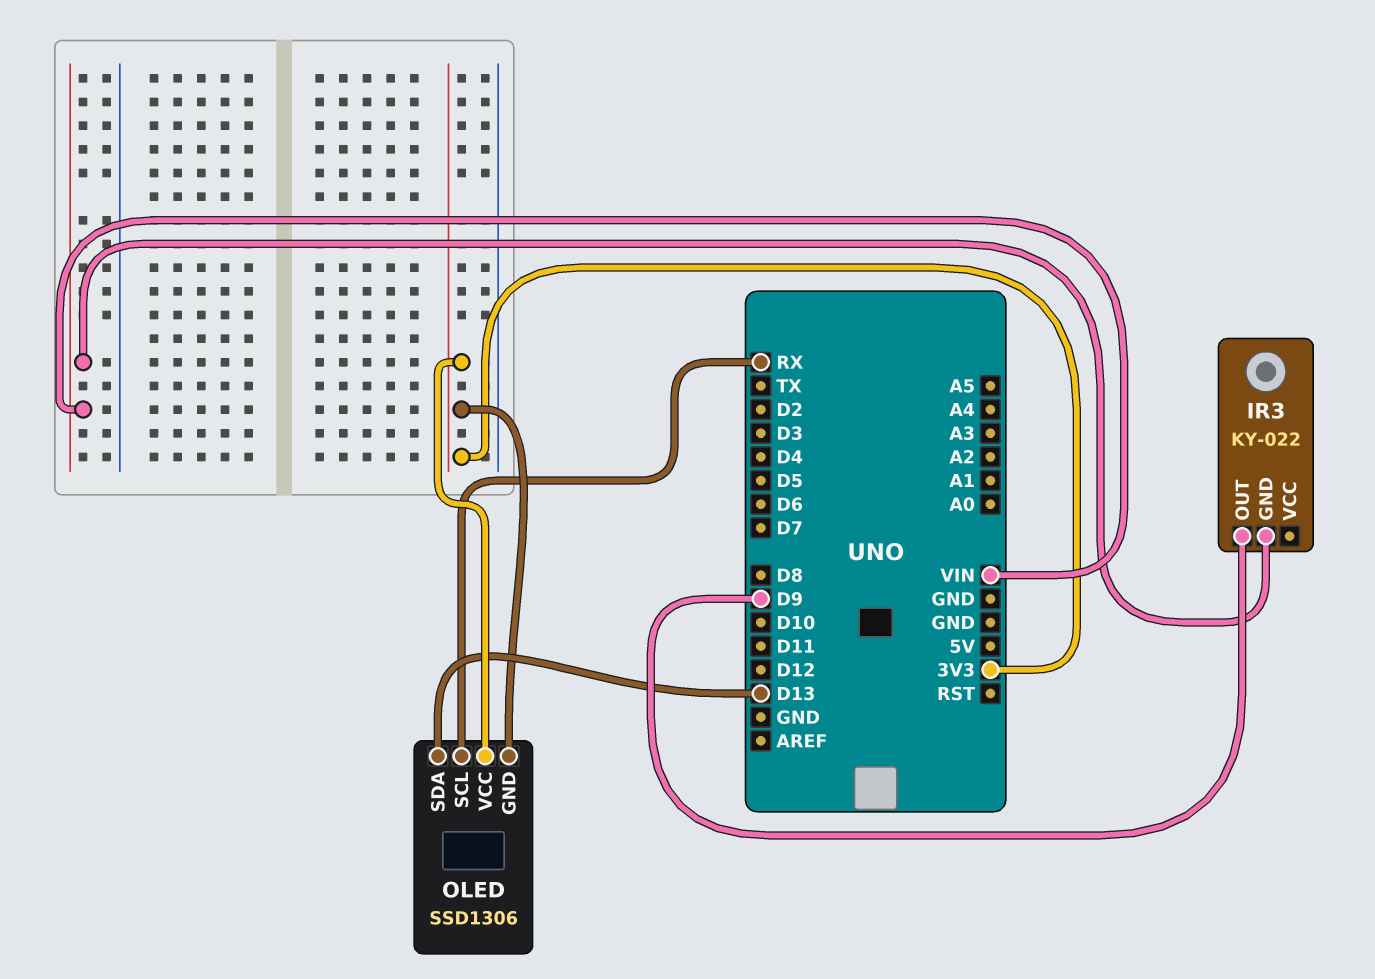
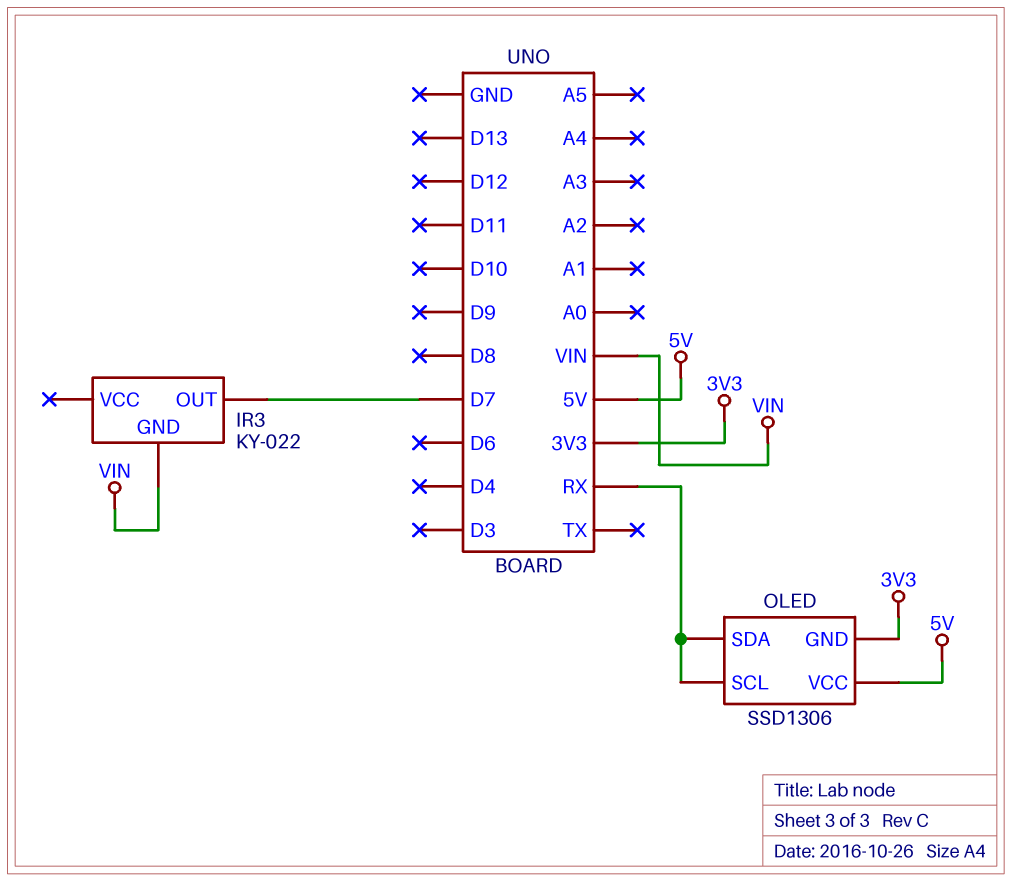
IR3 pin OUT: D9 -> D7
OLED pin SDA: D13 -> RX
OLED pin VCC: 3V3 -> 5V

